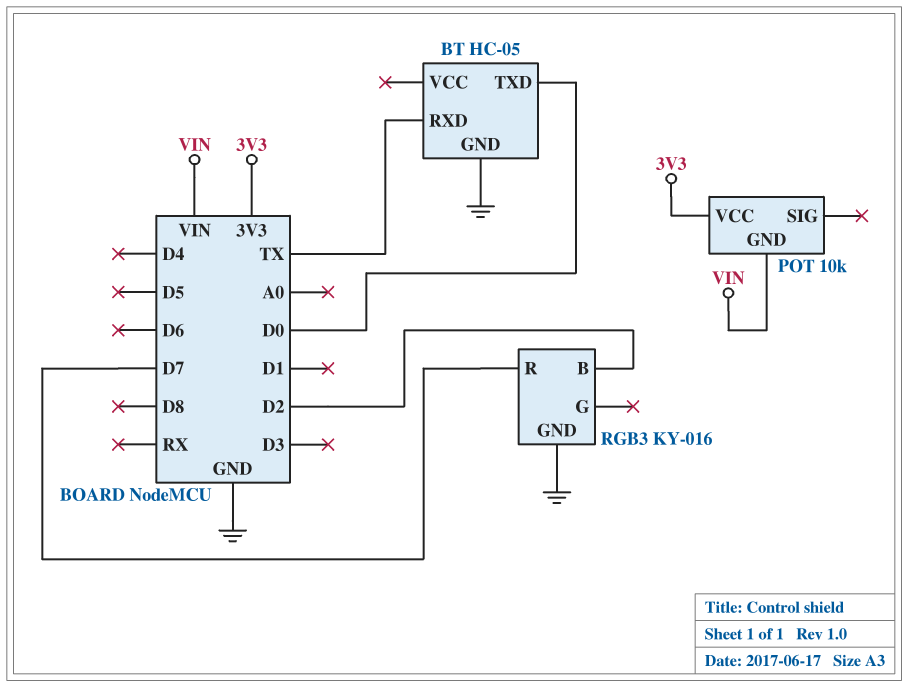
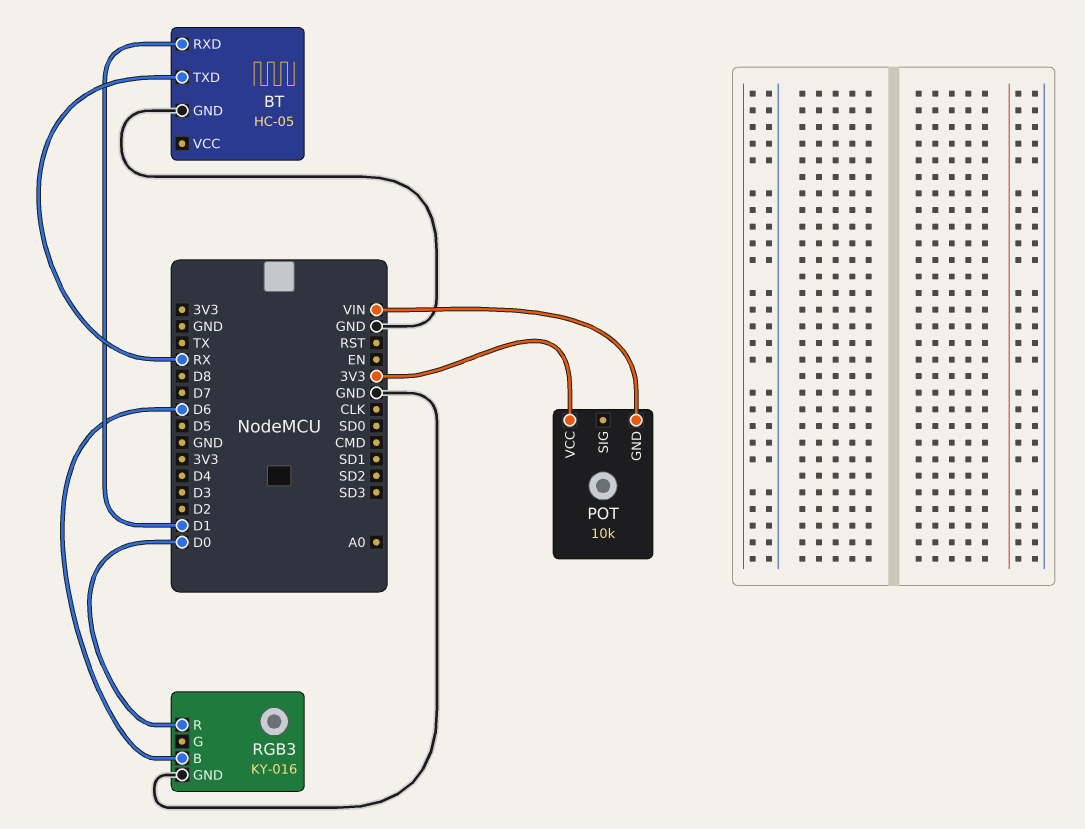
BT pin RXD: TX -> D1
BT pin TXD: D0 -> RX
RGB3 pin B: D2 -> D6
RGB3 pin R: D7 -> D0

